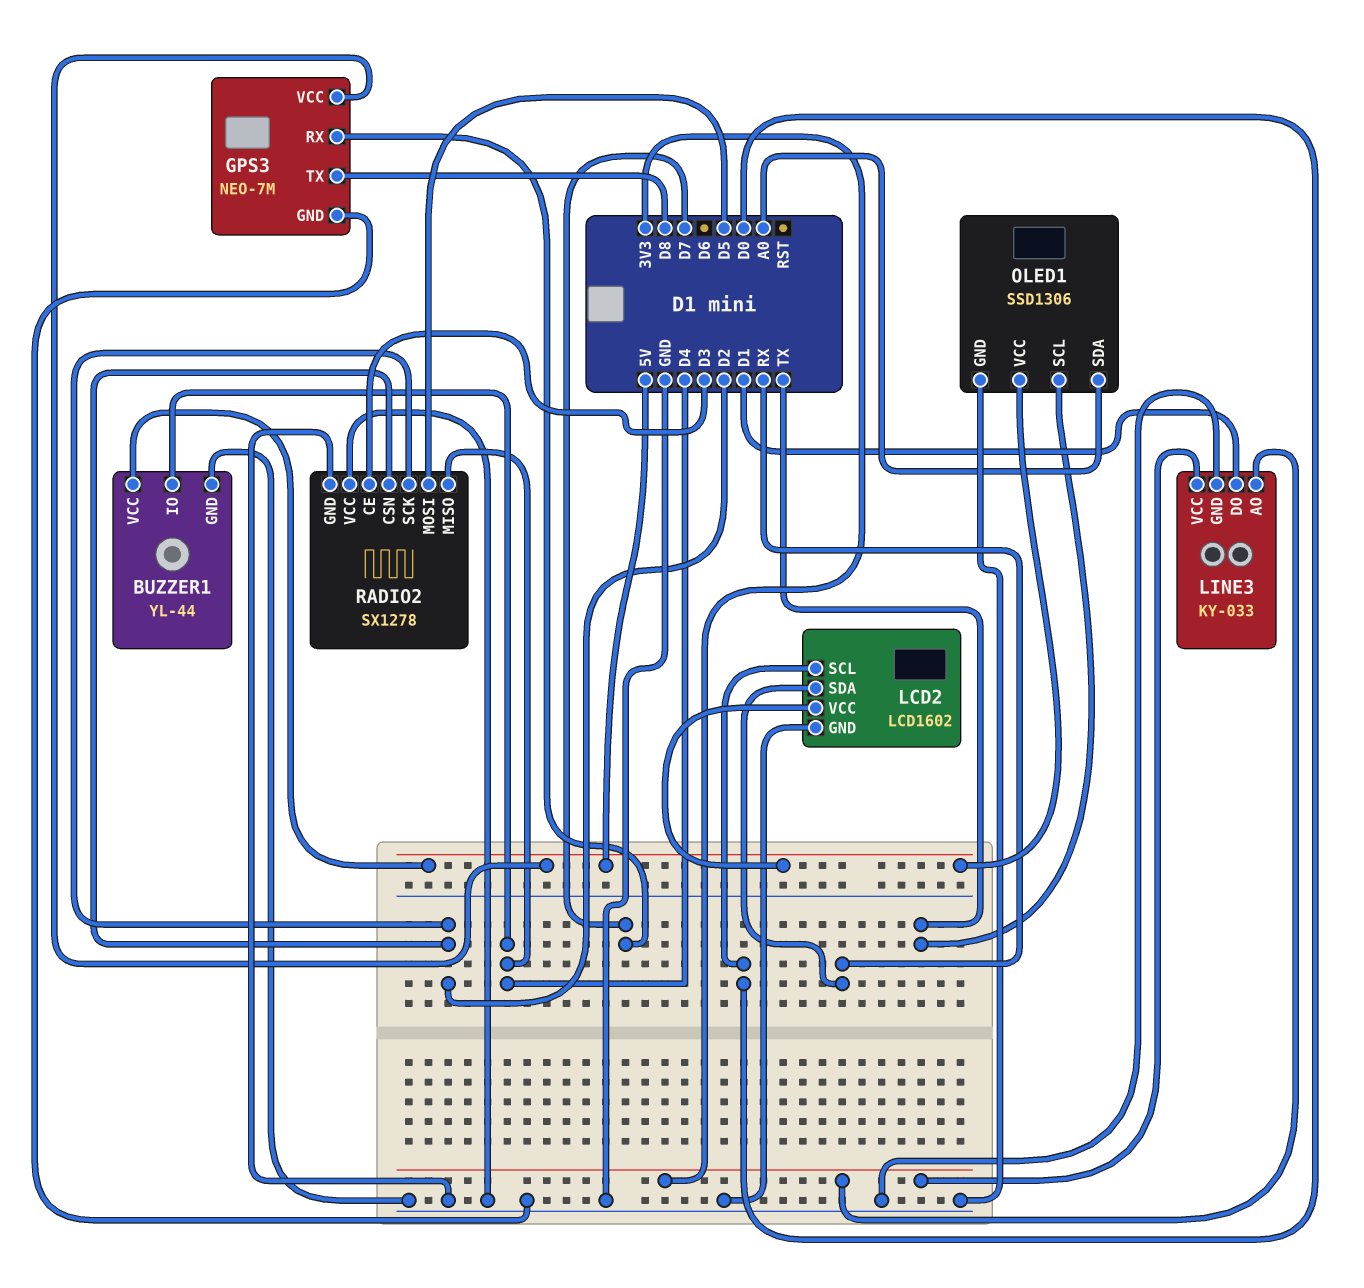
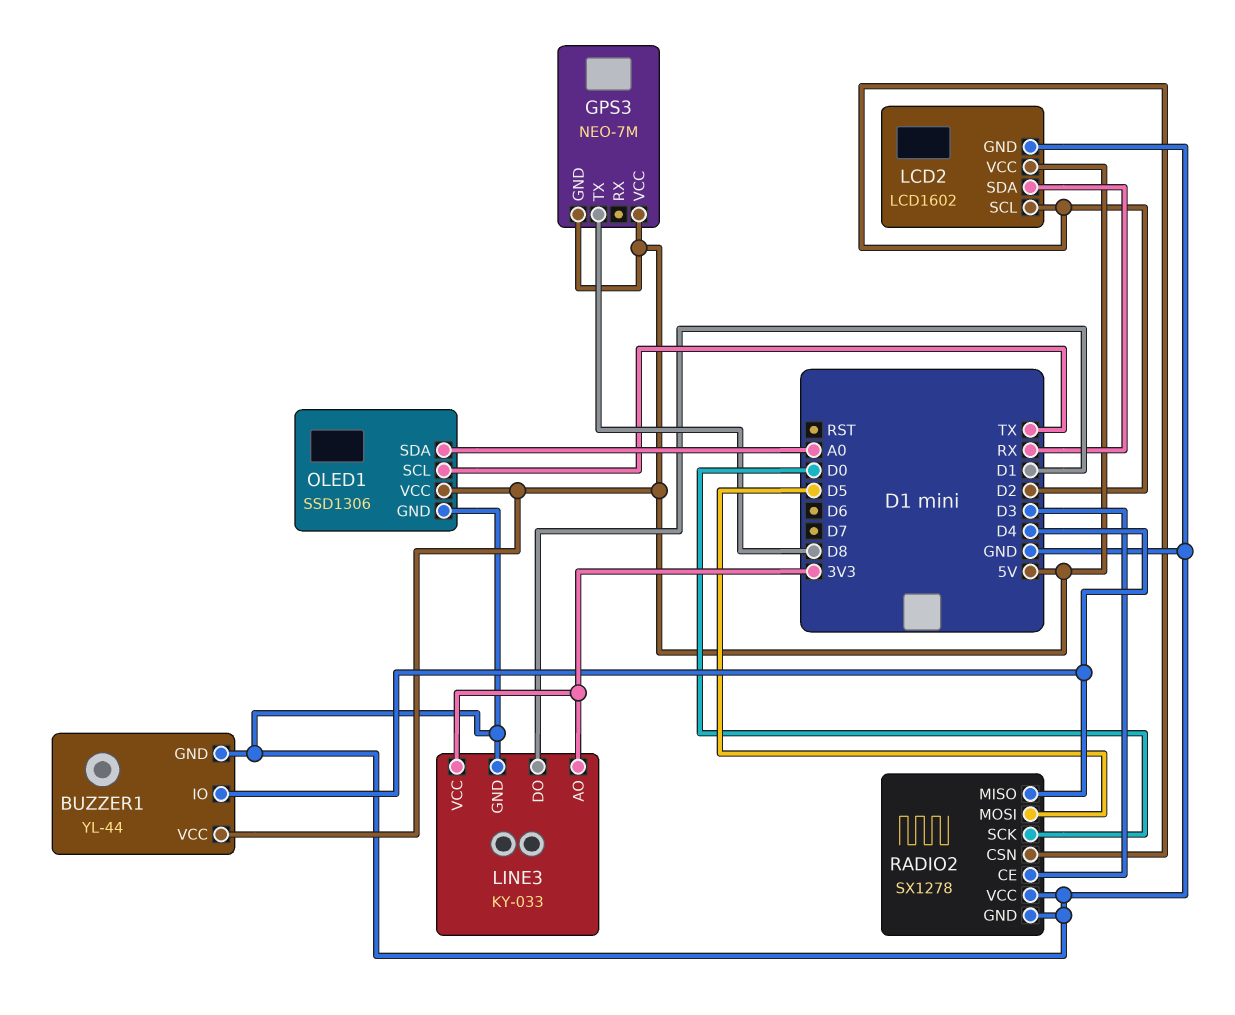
GPS3 pin GND: GND -> 5V
GPS3 pin RX: D7 -> none
LCD2 pin SCL: D0 -> D2
RADIO2 pin SCK: D2 -> D0

